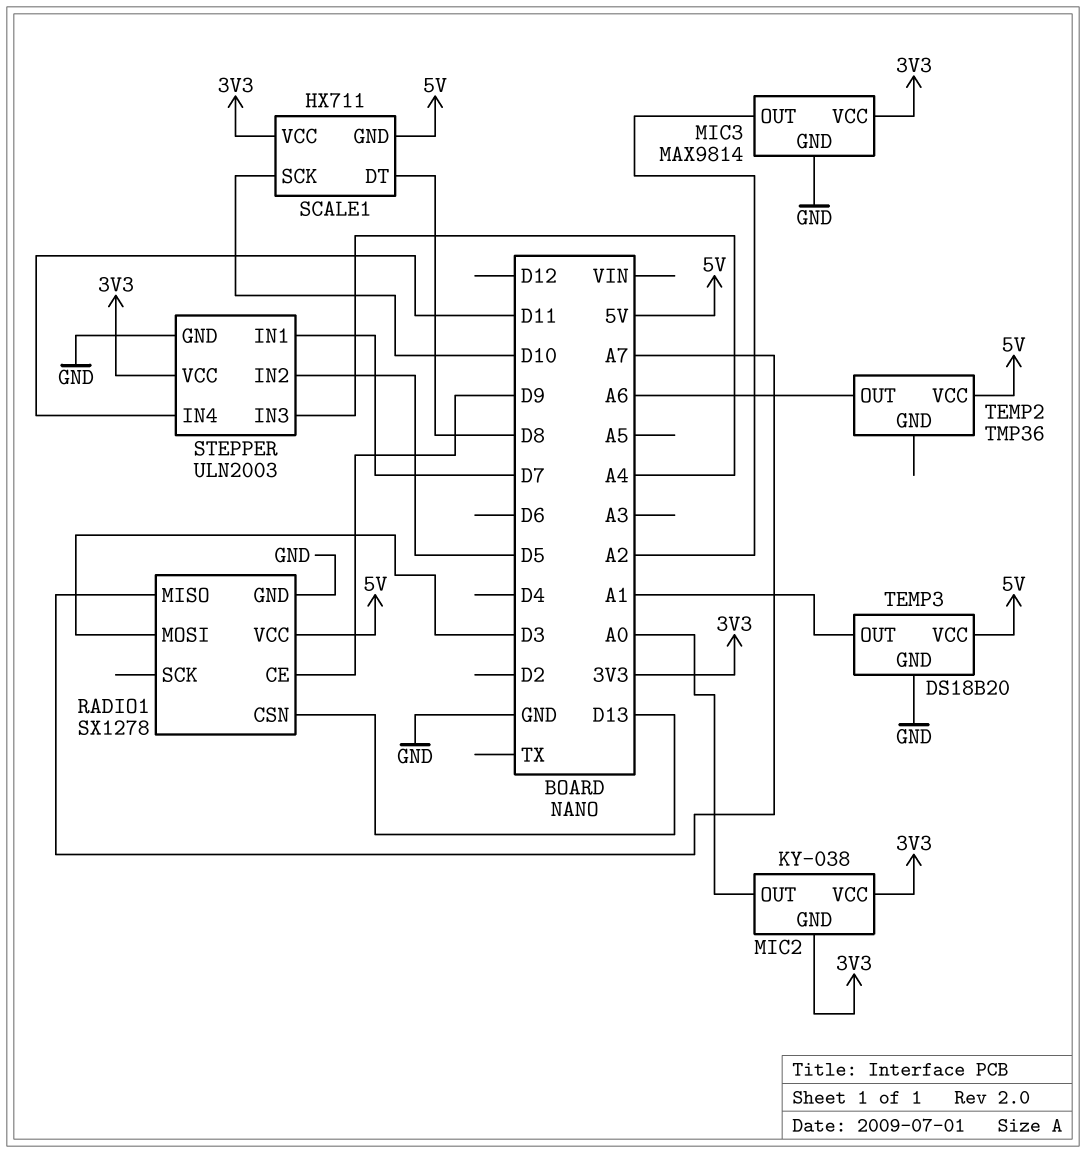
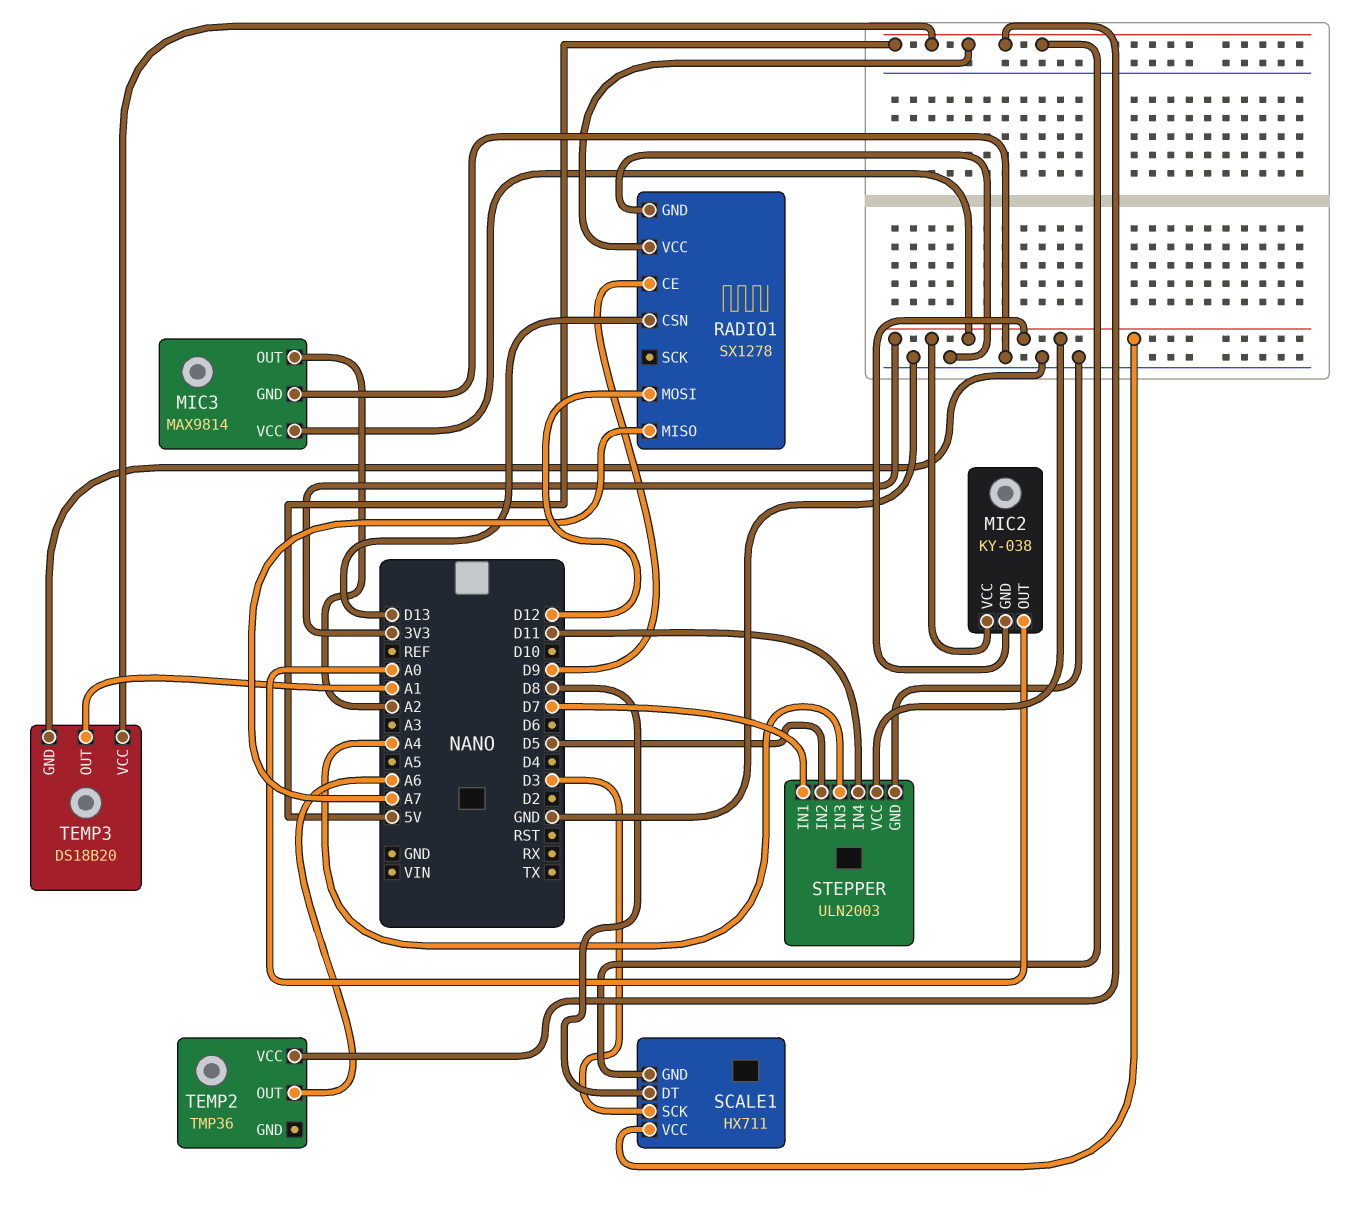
RADIO1 pin MOSI: D3 -> D12
SCALE1 pin SCK: D10 -> D3

